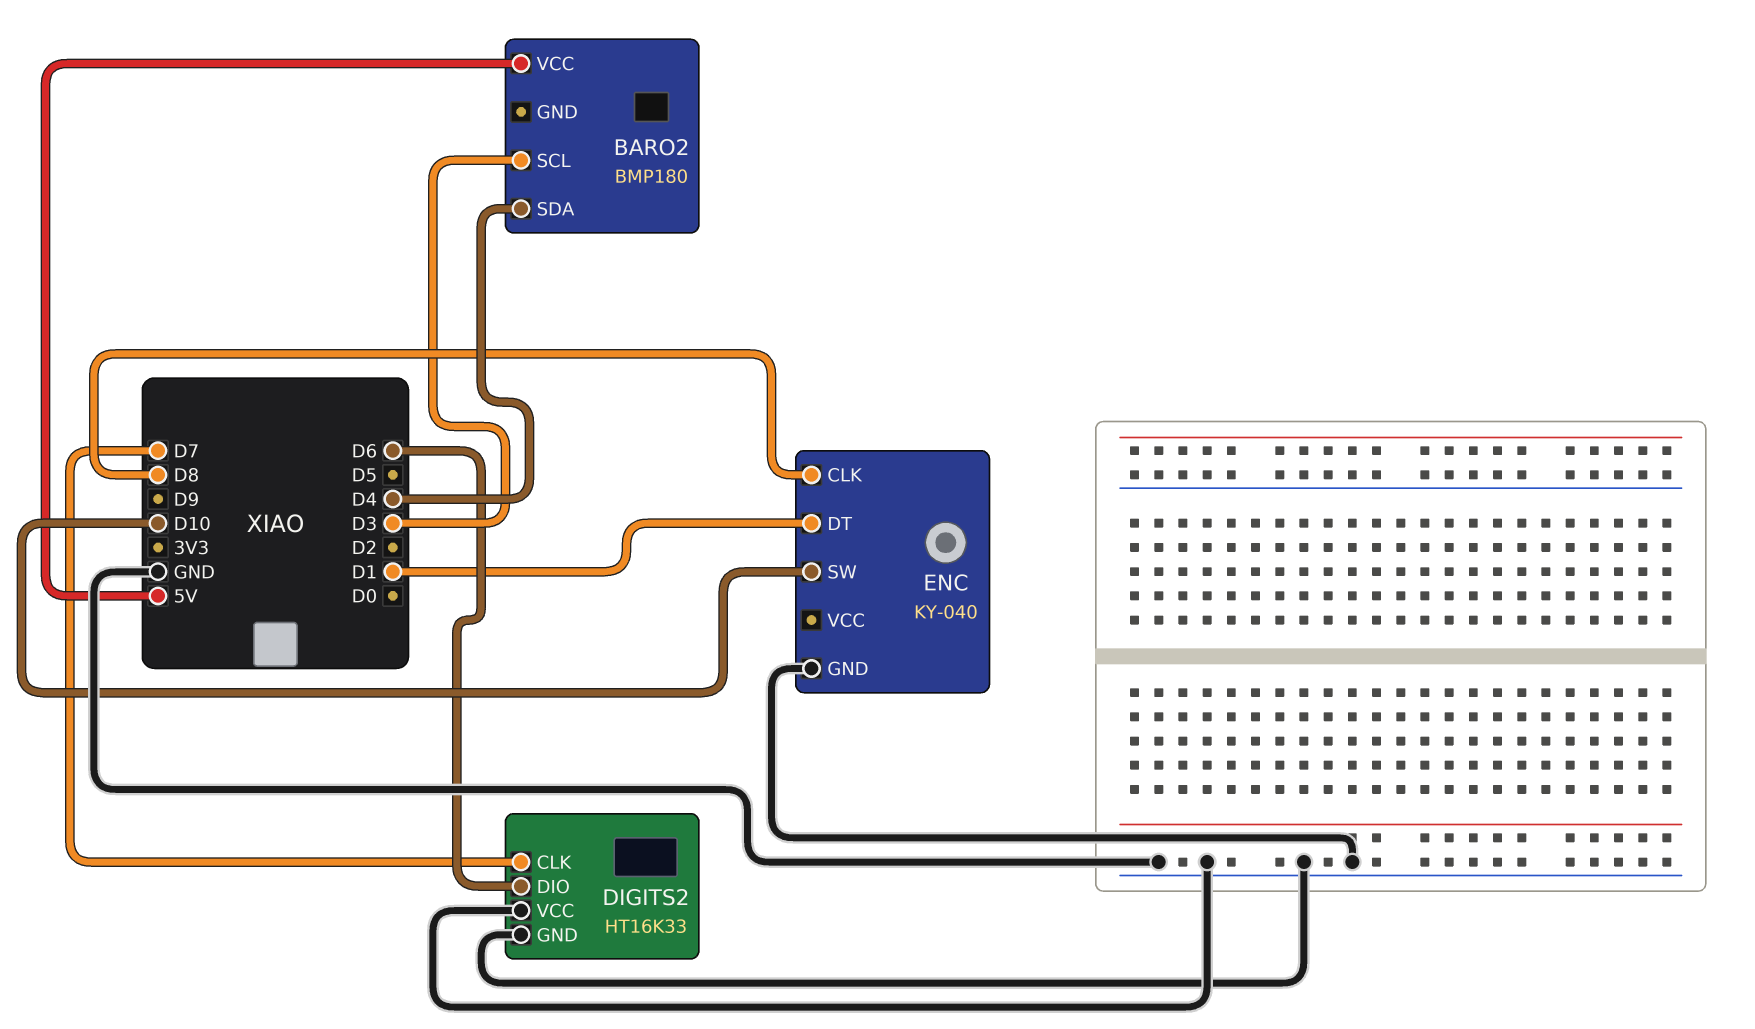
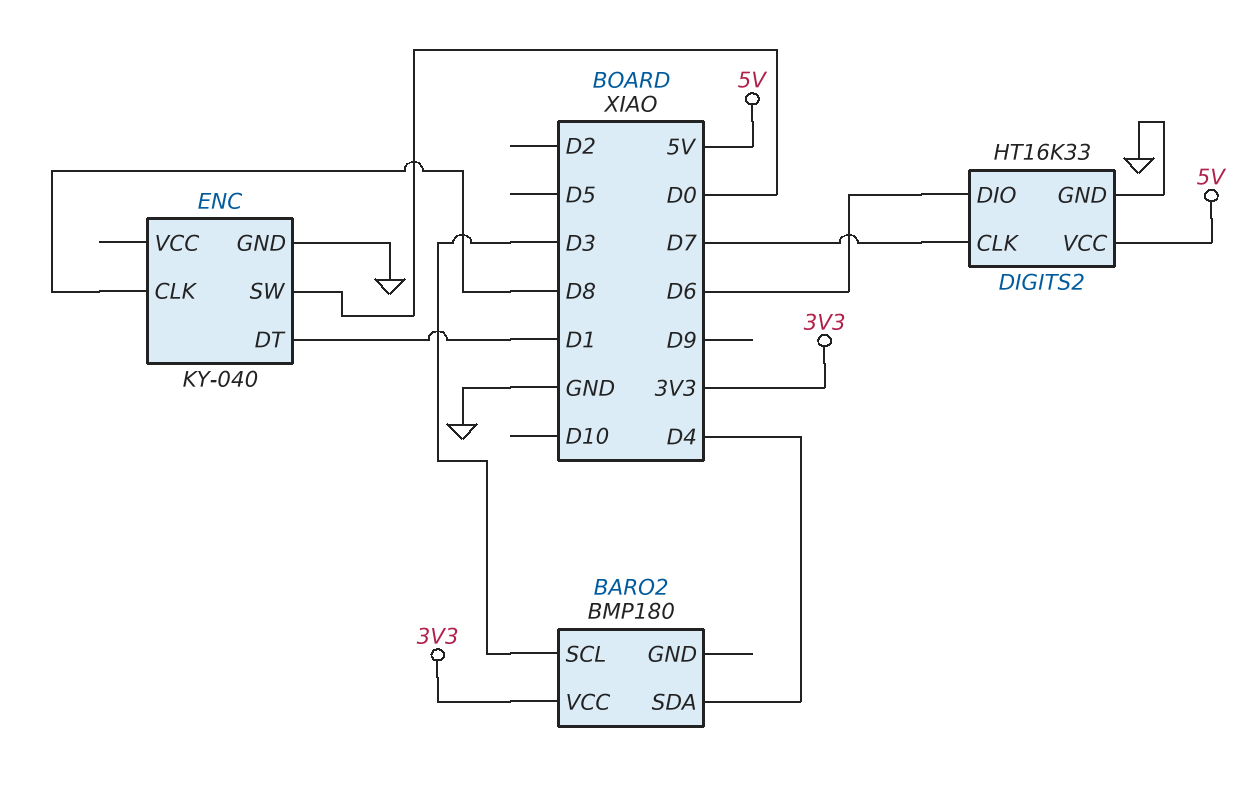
BARO2 pin VCC: 5V -> 3V3
DIGITS2 pin VCC: GND -> 5V
ENC pin SW: D10 -> D0

